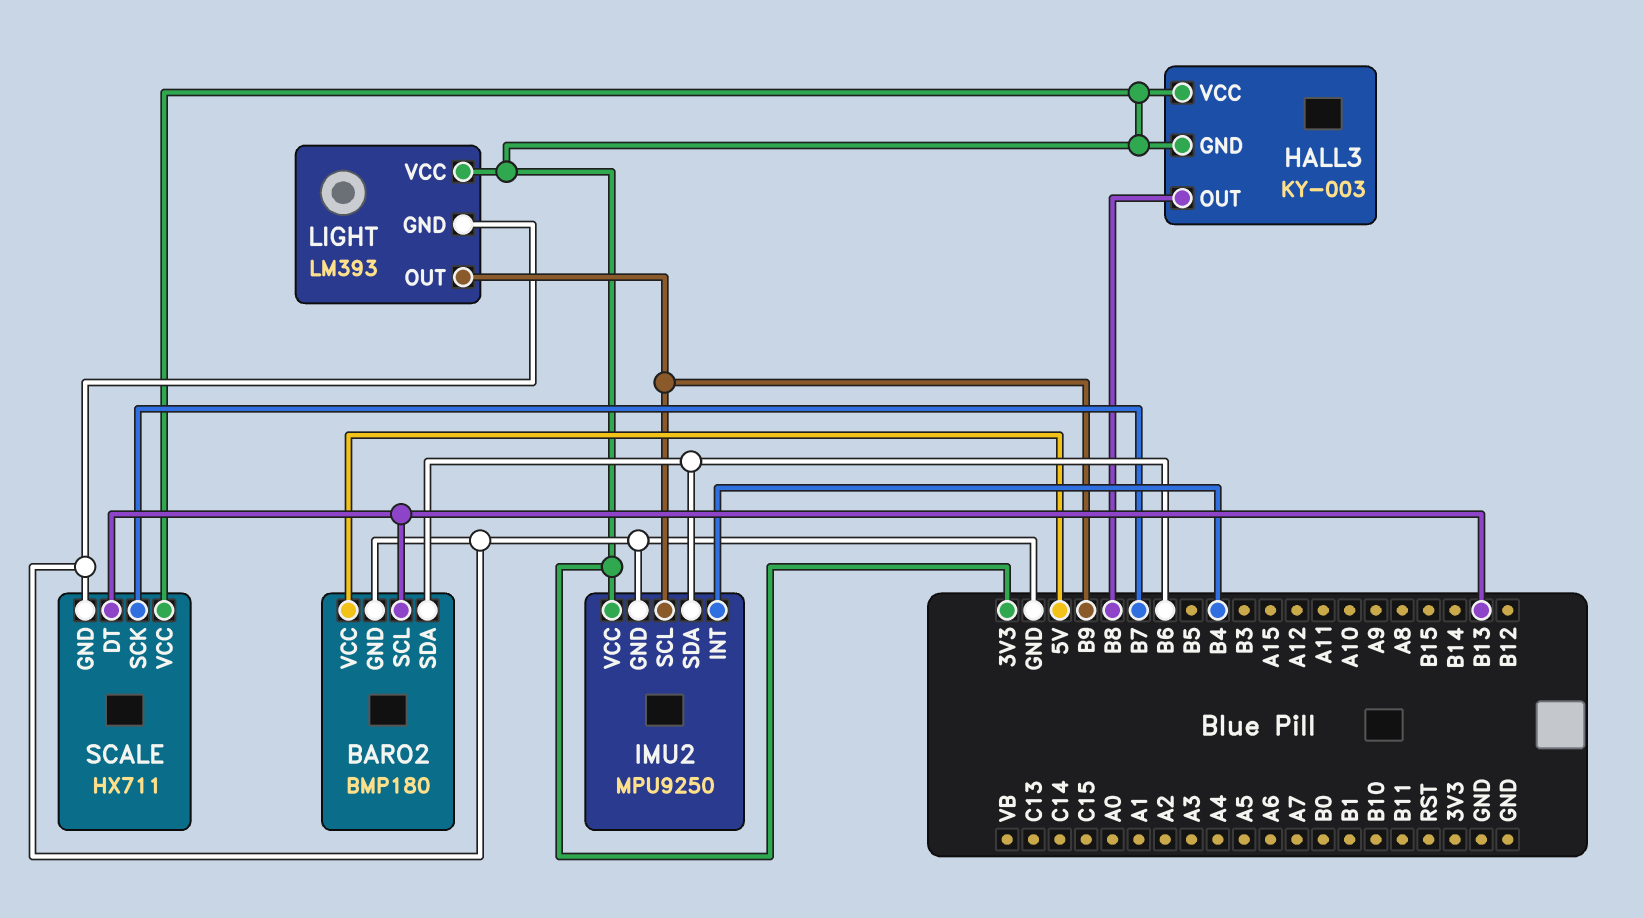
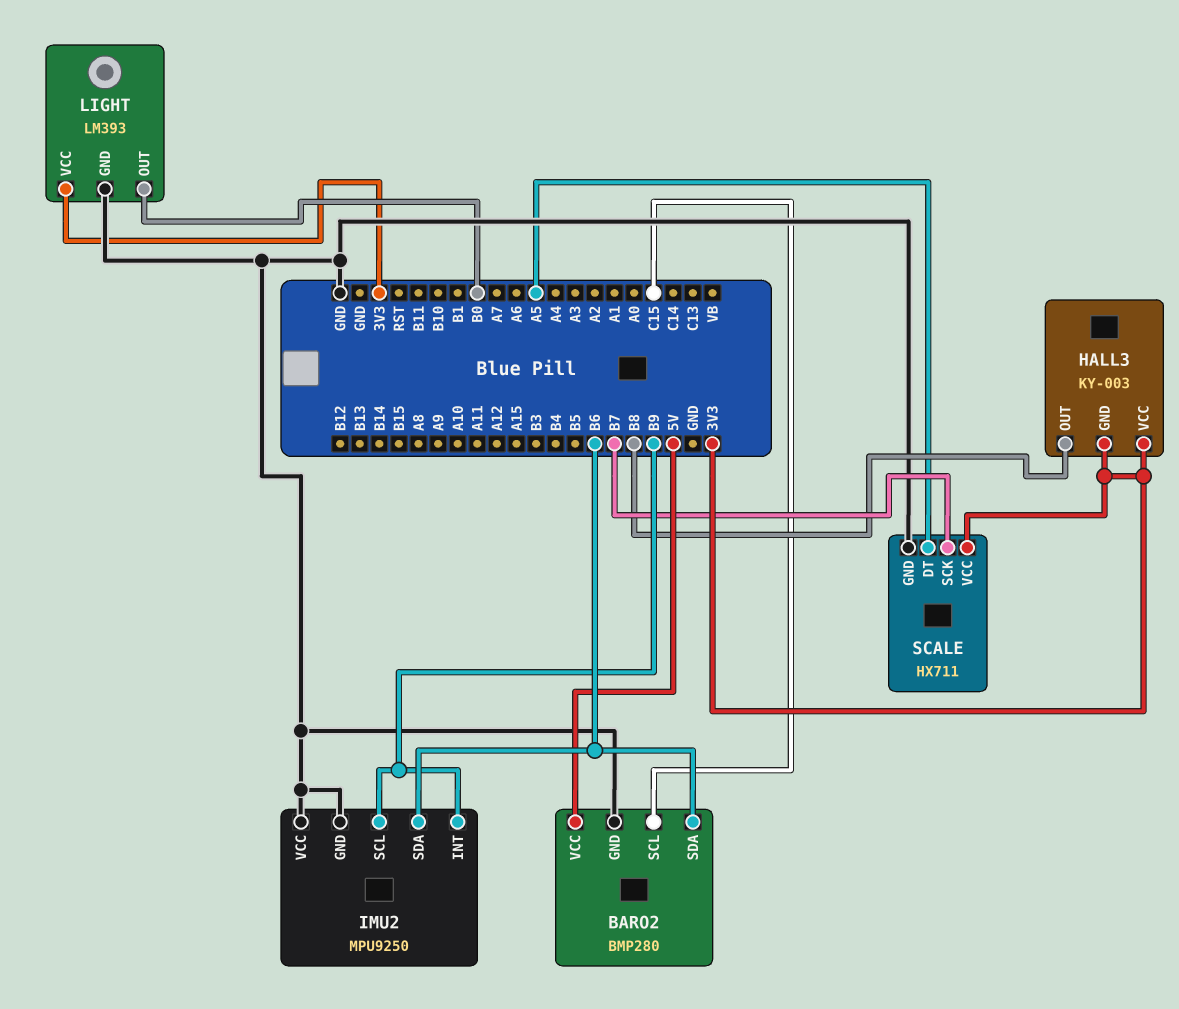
BARO2: BMP180 -> BMP280
BARO2 pin SCL: B13 -> C15
IMU2 pin INT: B4 -> B9
IMU2 pin VCC: 3V3 -> GND
LIGHT pin OUT: B9 -> B0
SCALE pin DT: B13 -> A5

